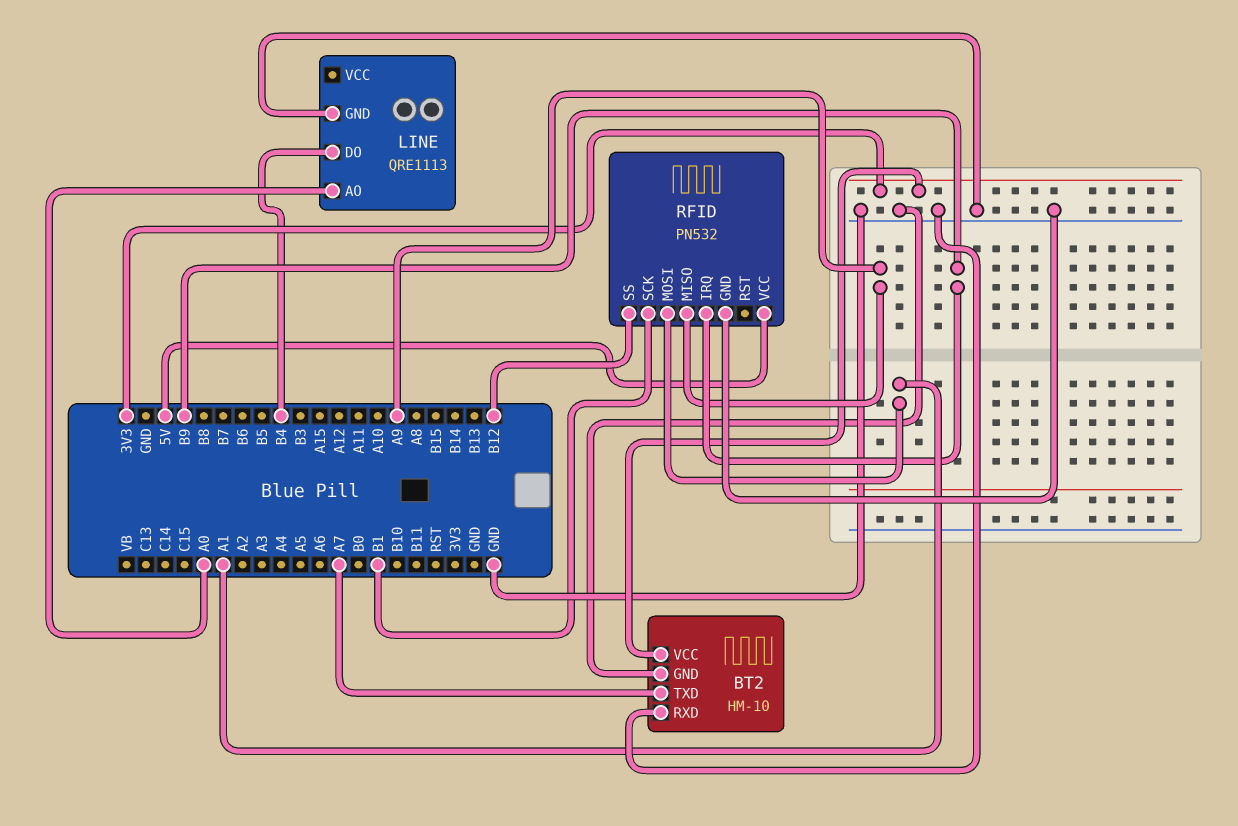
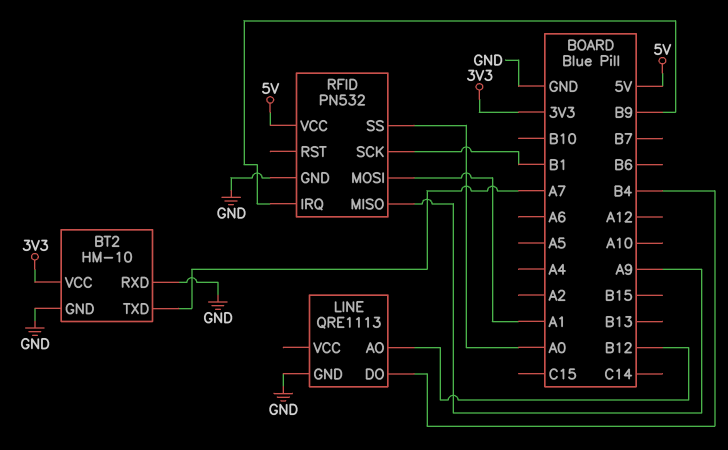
LINE pin AO: A0 -> B12
RFID pin SS: B12 -> A0

